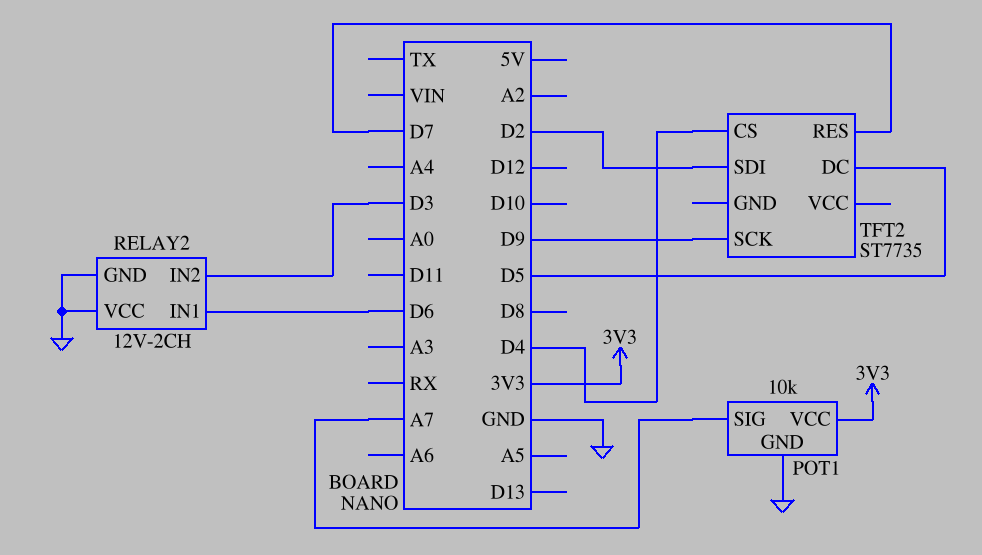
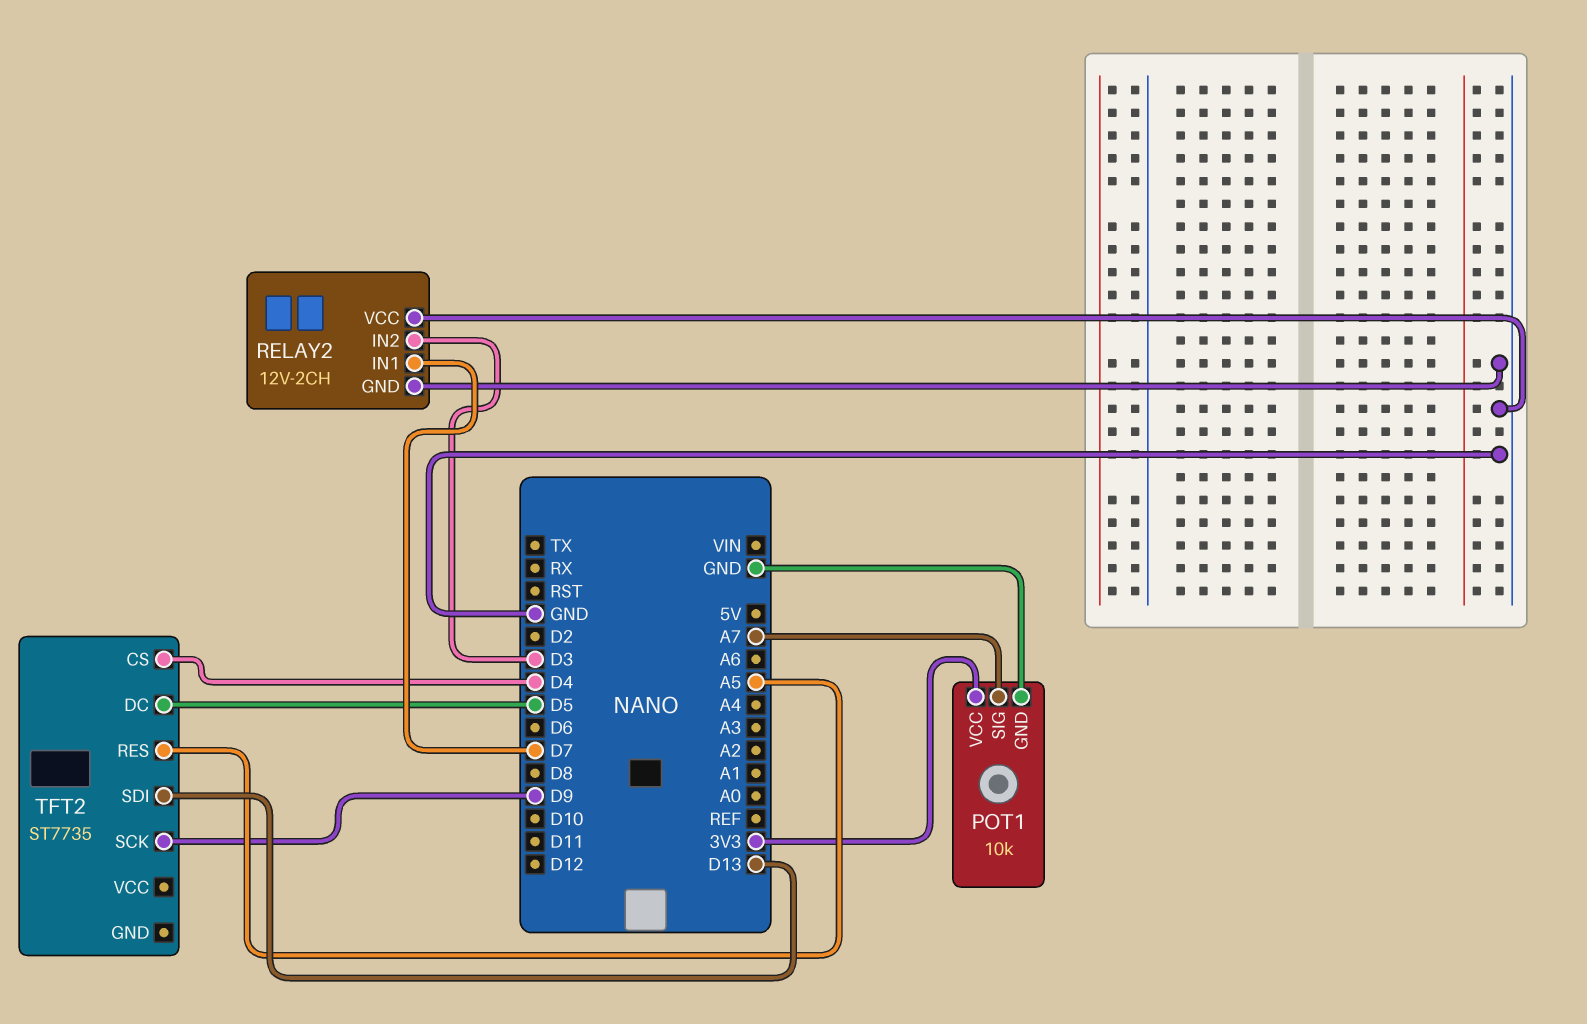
RELAY2 pin IN1: D6 -> D7
TFT2 pin RES: D7 -> A5
TFT2 pin SDI: D2 -> D13

